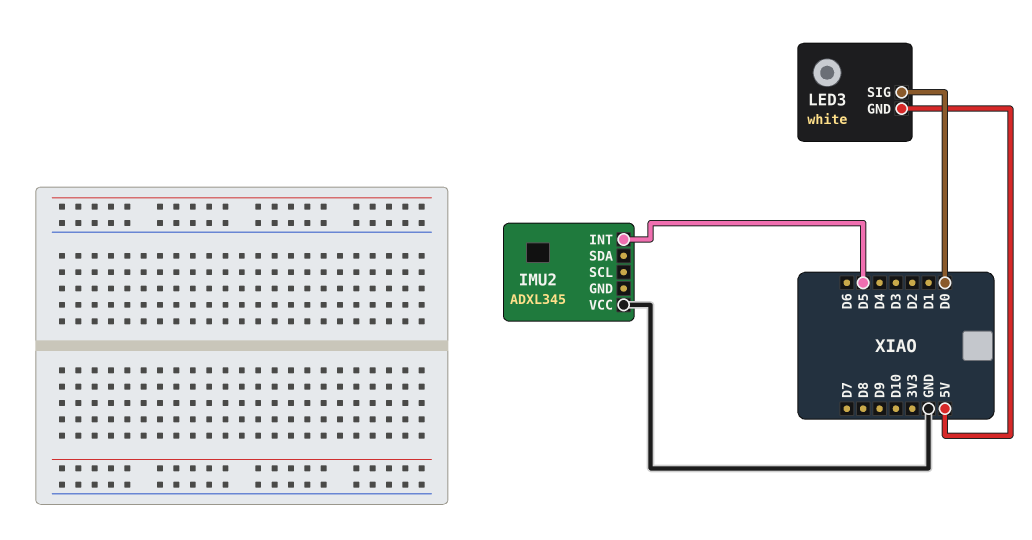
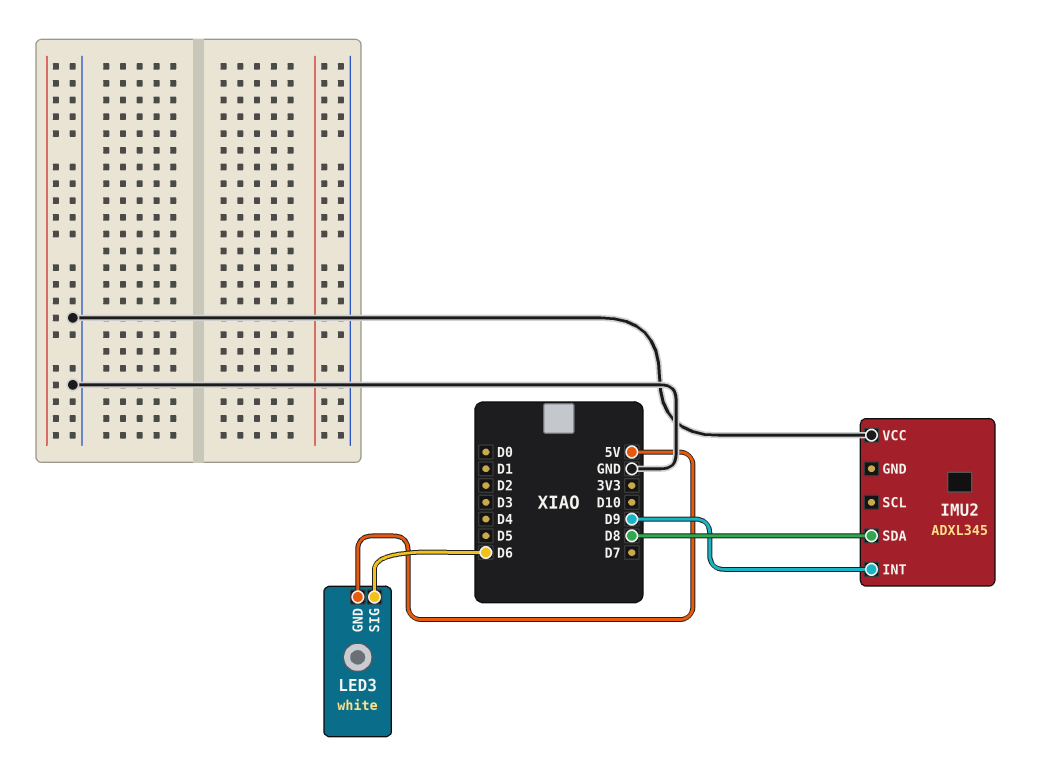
IMU2 pin INT: D5 -> D9
IMU2 pin SDA: none -> D8
LED3 pin SIG: D0 -> D6

